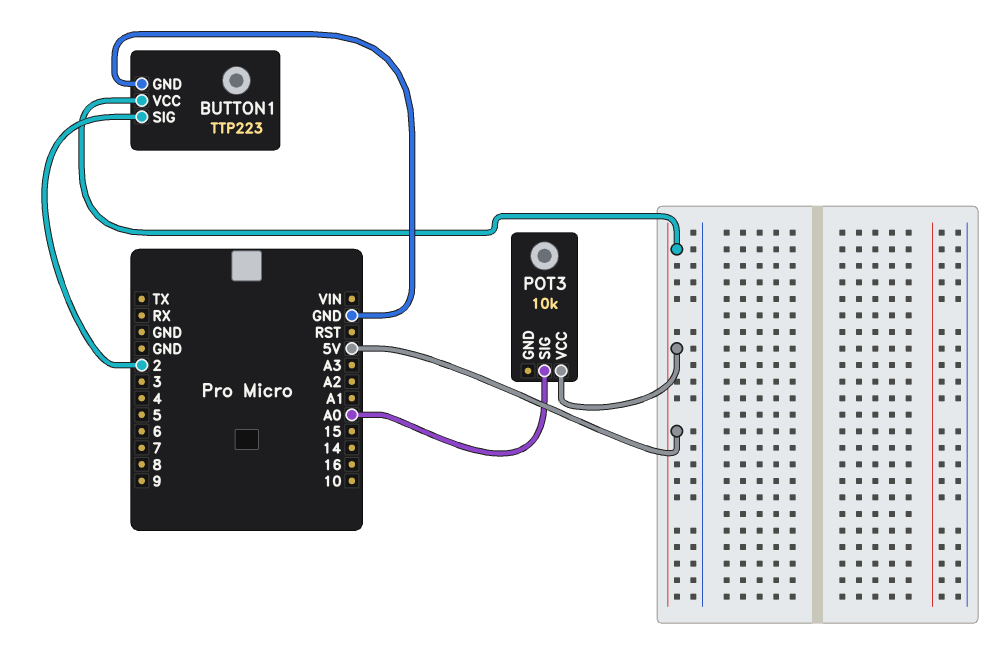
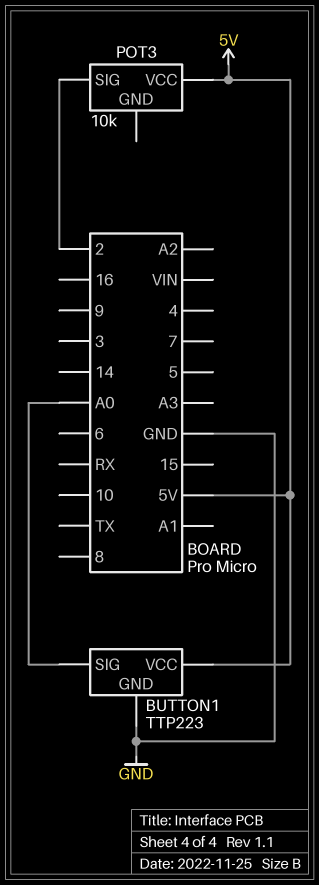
BUTTON1 pin SIG: 2 -> A0
POT3 pin SIG: A0 -> 2

